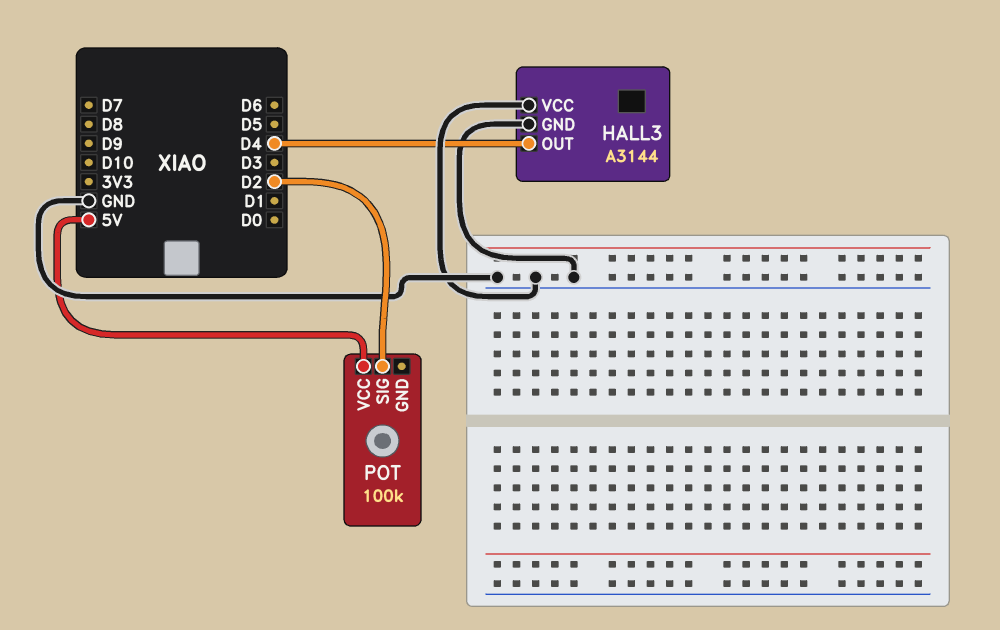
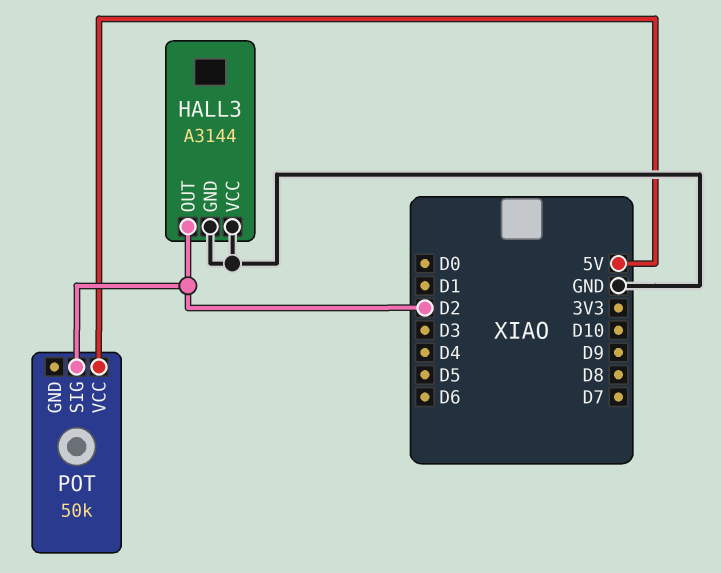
HALL3 pin OUT: D4 -> D2
POT: 100k -> 50k

